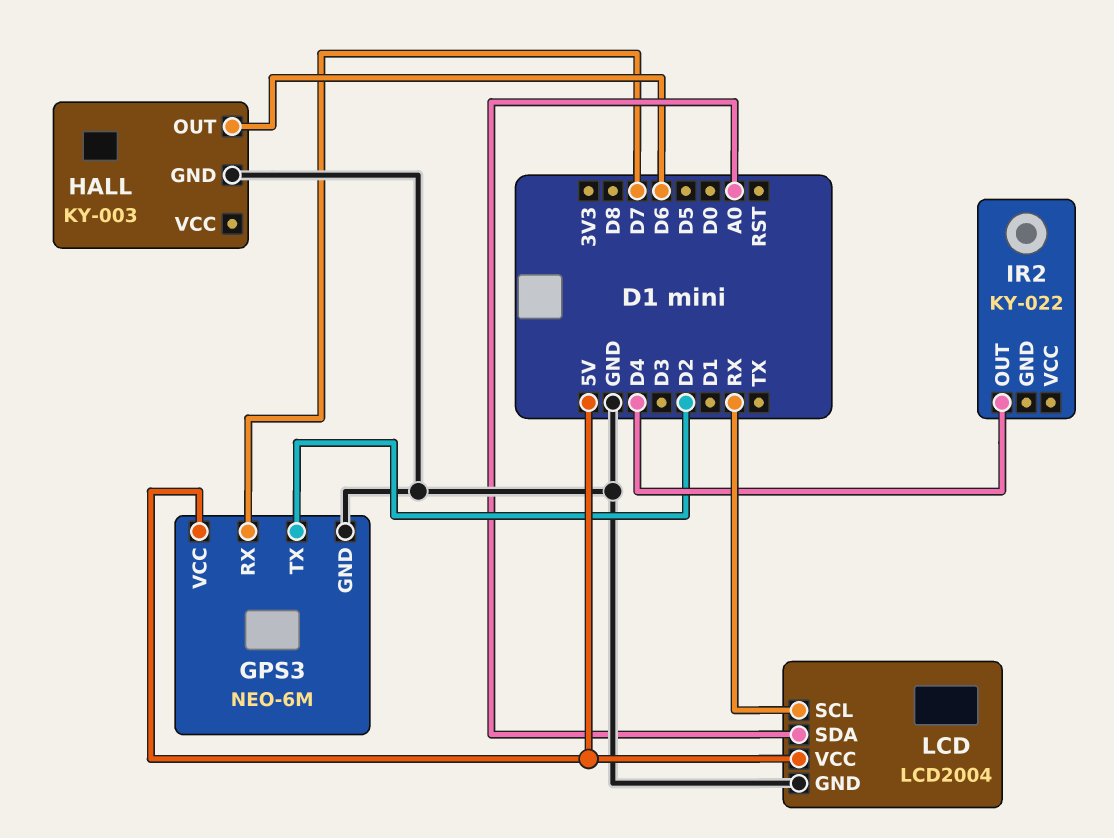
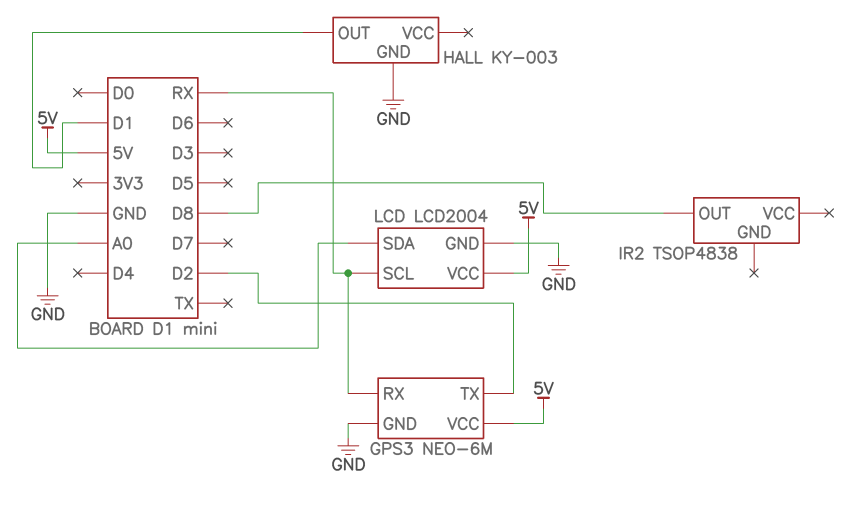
GPS3 pin RX: D7 -> RX
HALL pin OUT: D6 -> D1
IR2: KY-022 -> TSOP4838
IR2 pin OUT: D4 -> D8

